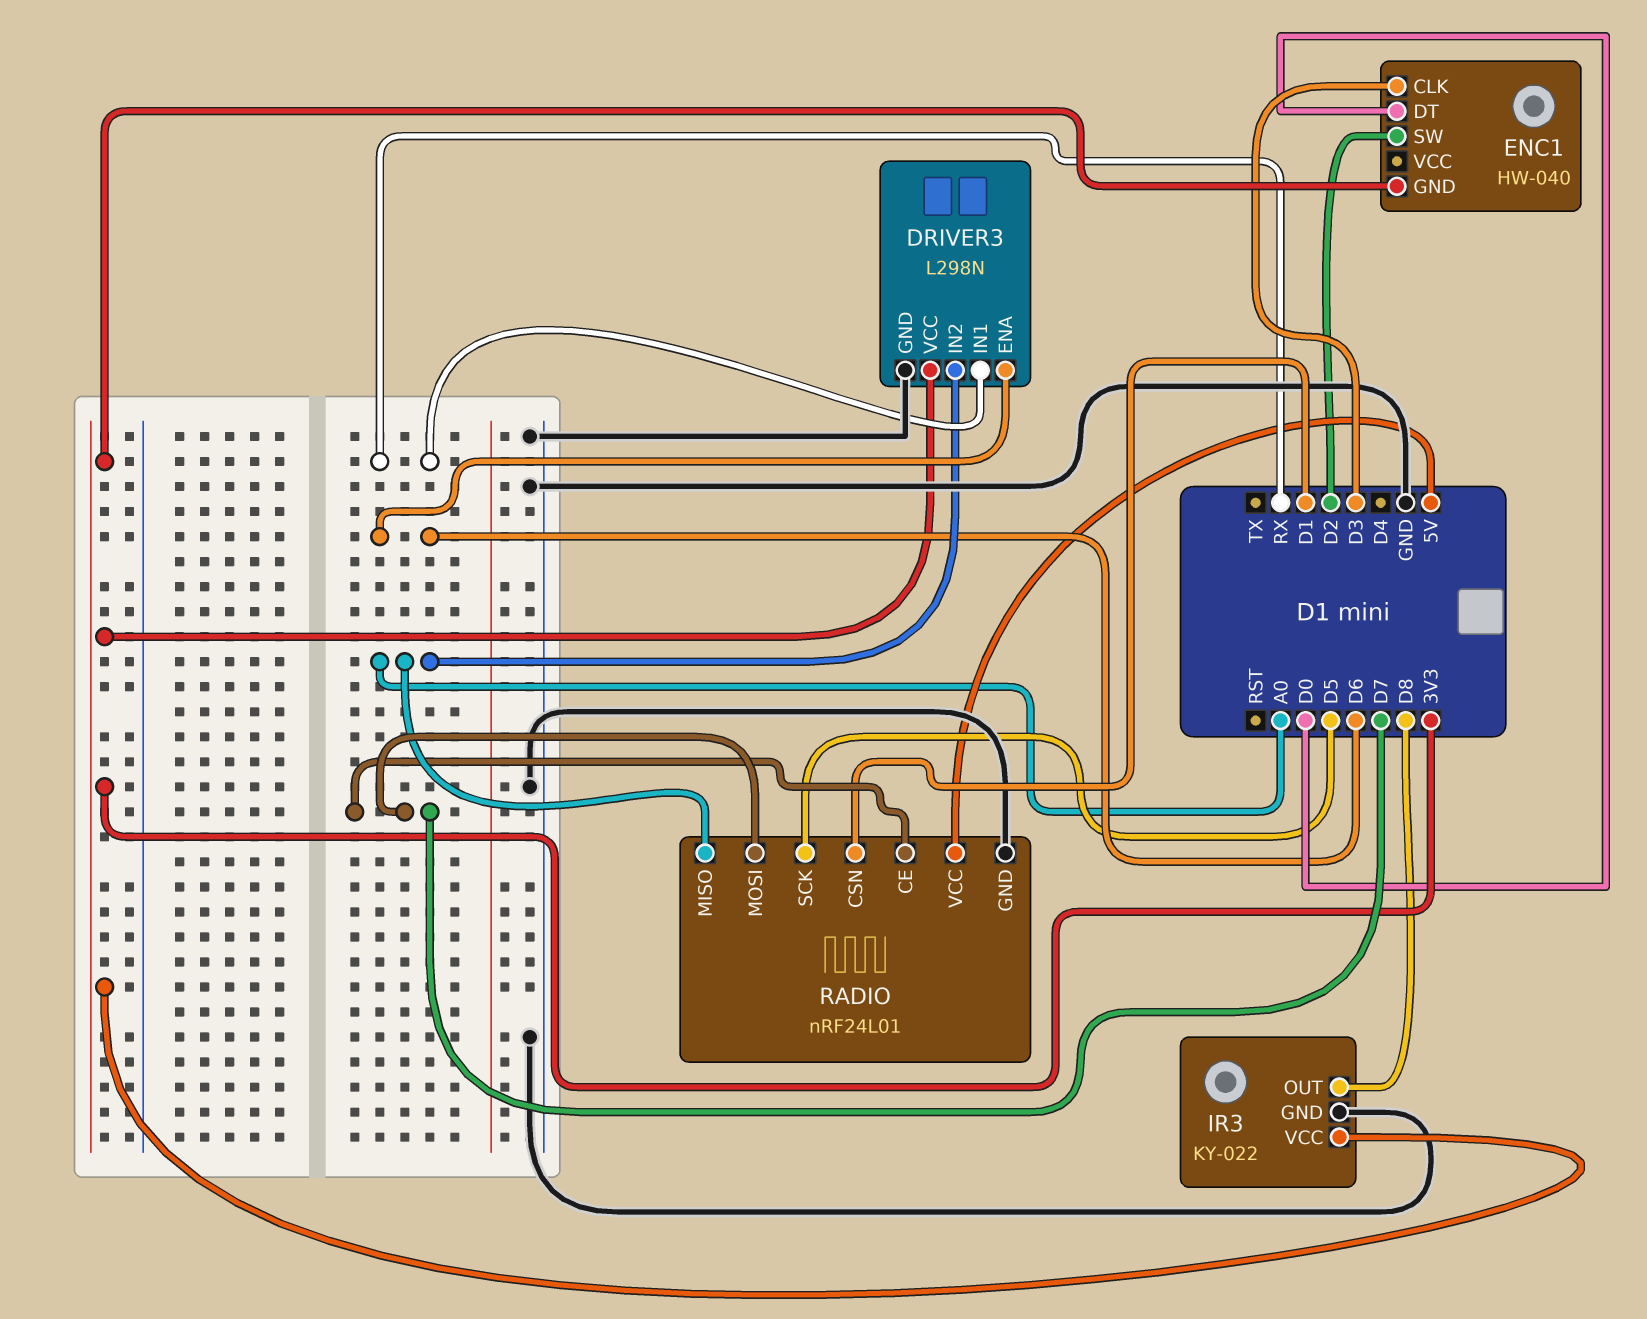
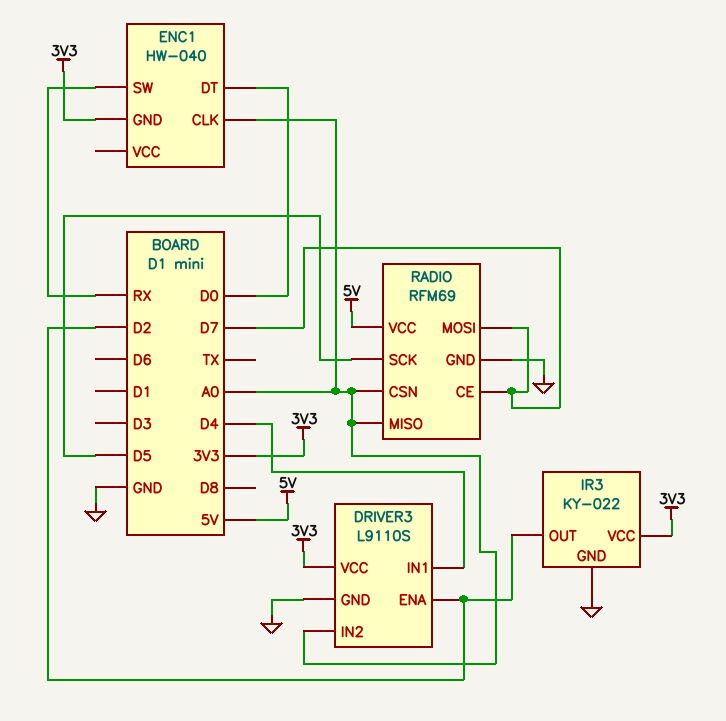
DRIVER3: L298N -> L9110S
DRIVER3 pin ENA: D6 -> D2
DRIVER3 pin IN1: RX -> D4
ENC1 pin CLK: D3 -> A0
ENC1 pin SW: D2 -> RX
IR3 pin OUT: D8 -> D2
RADIO: nRF24L01 -> RFM69
RADIO pin CSN: D1 -> A0

